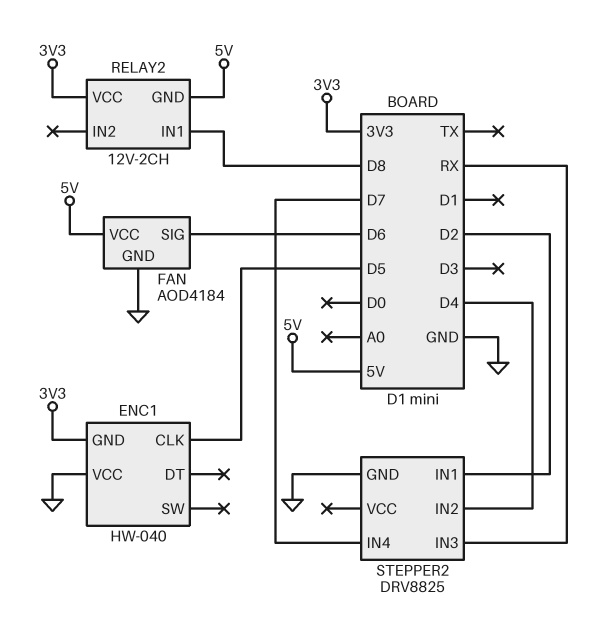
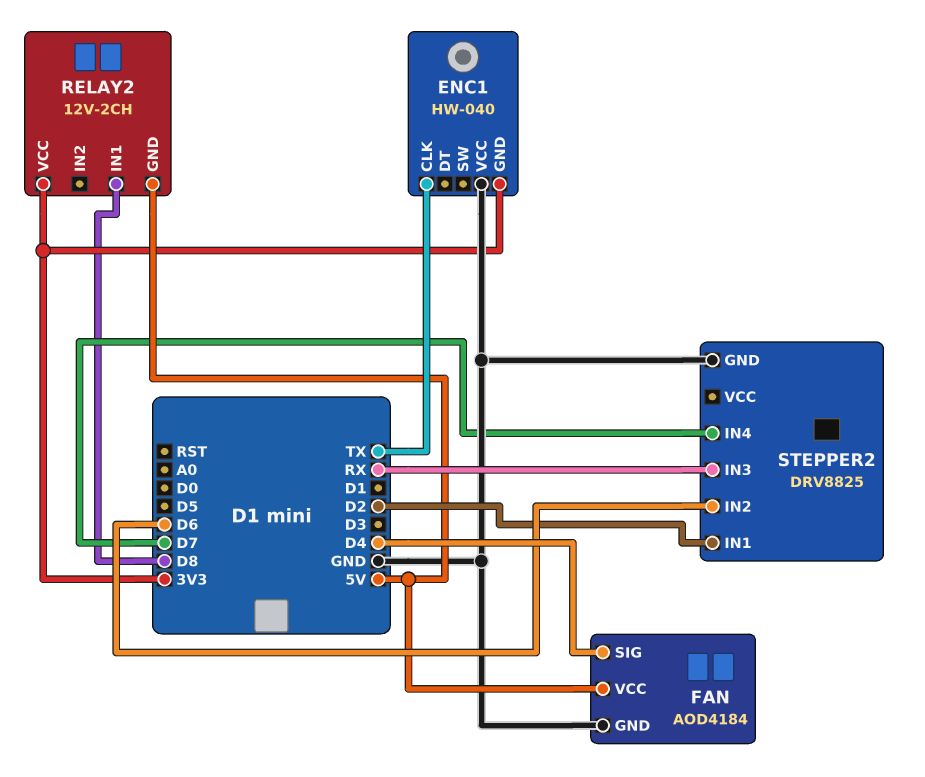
ENC1 pin CLK: D5 -> TX
FAN pin SIG: D6 -> D4
STEPPER2 pin IN2: D4 -> D6

